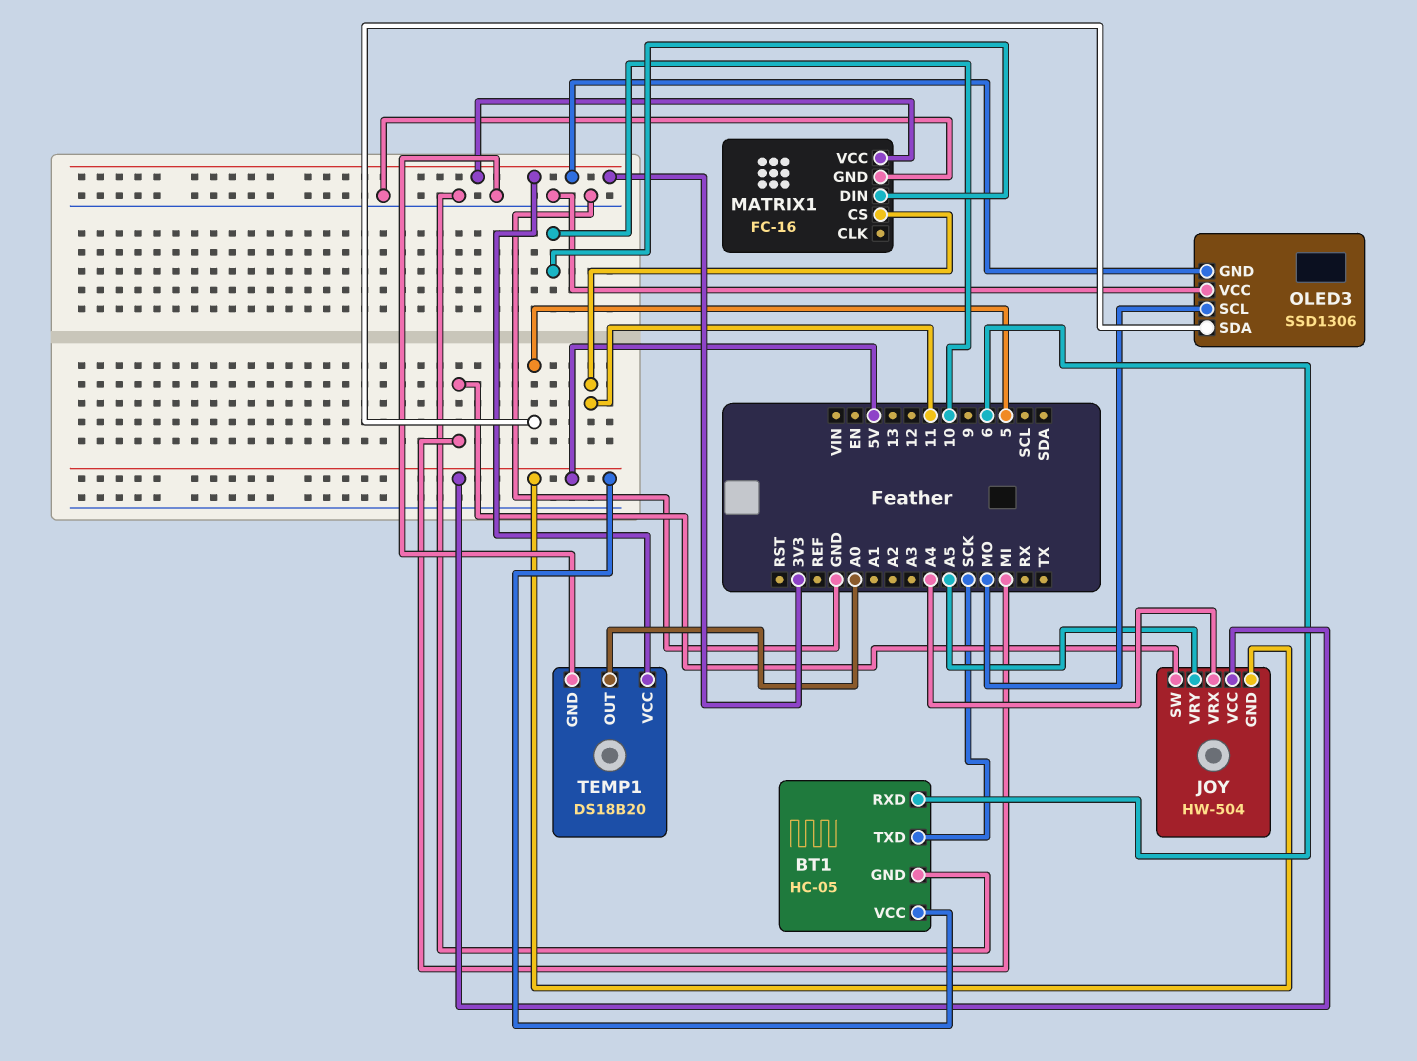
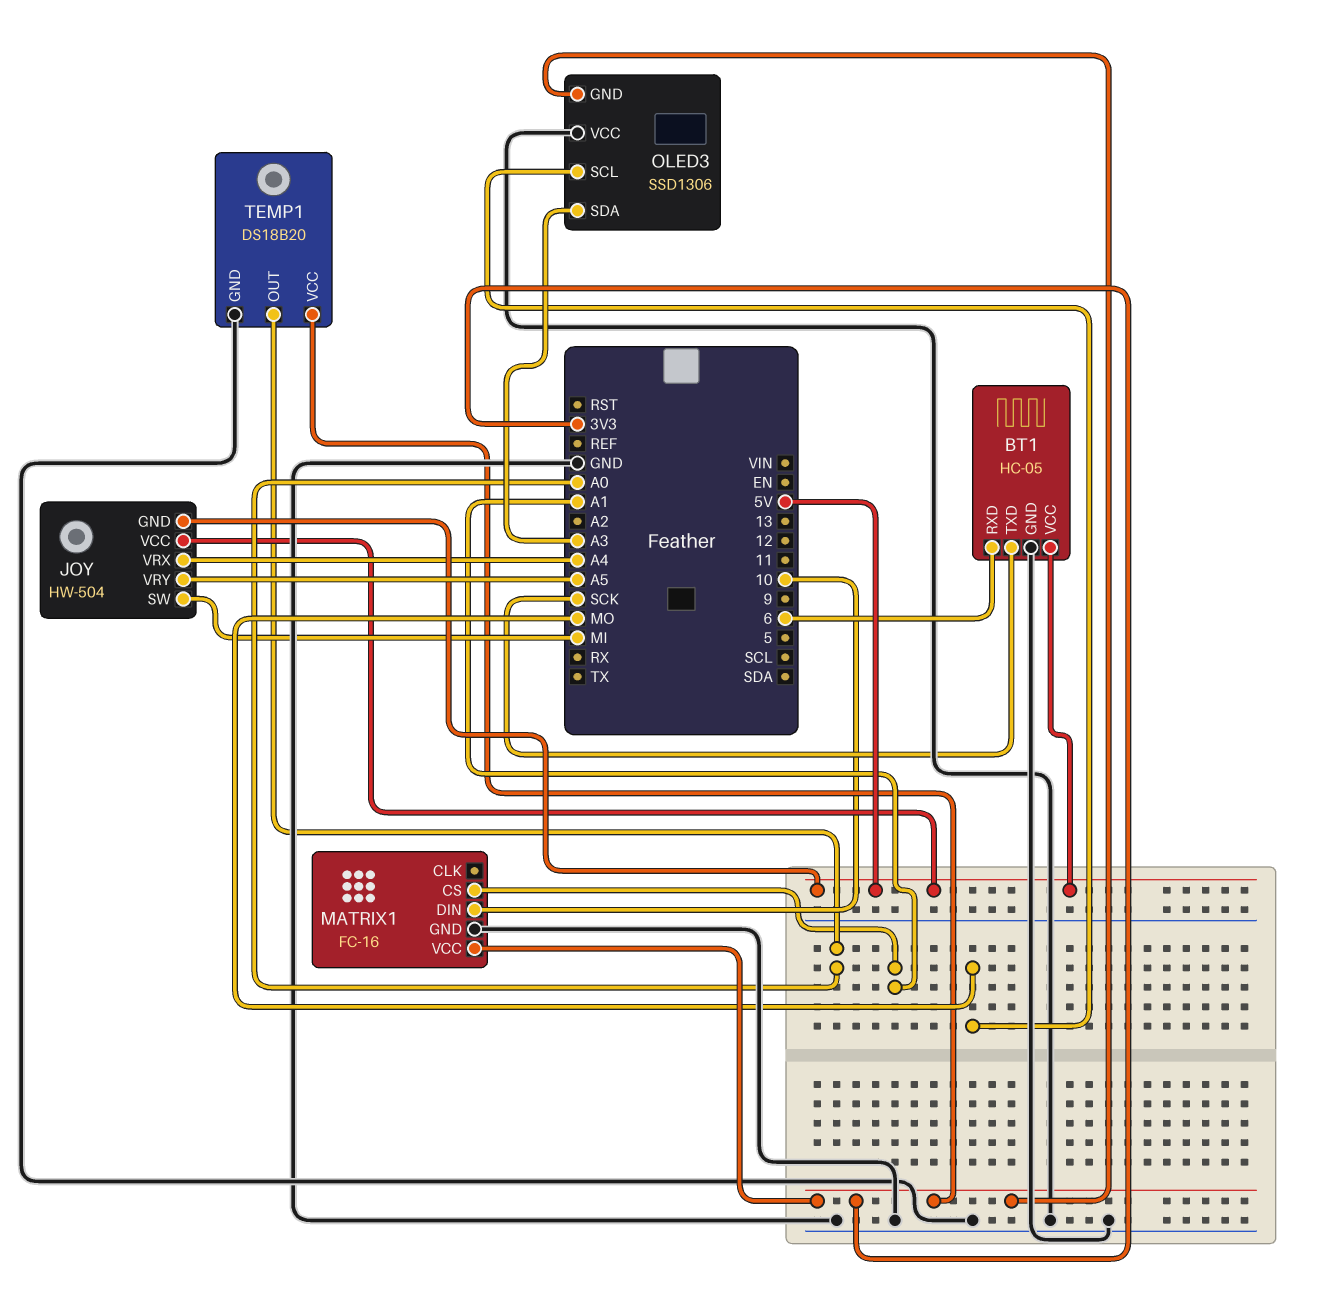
MATRIX1 pin CS: 11 -> A1
OLED3 pin SDA: 5 -> A3

